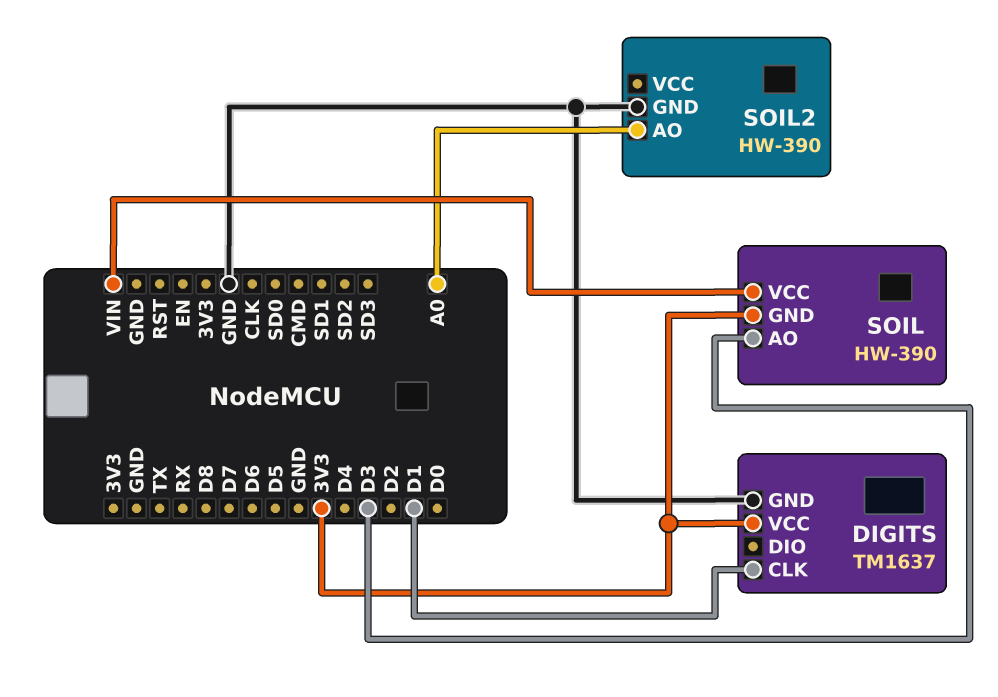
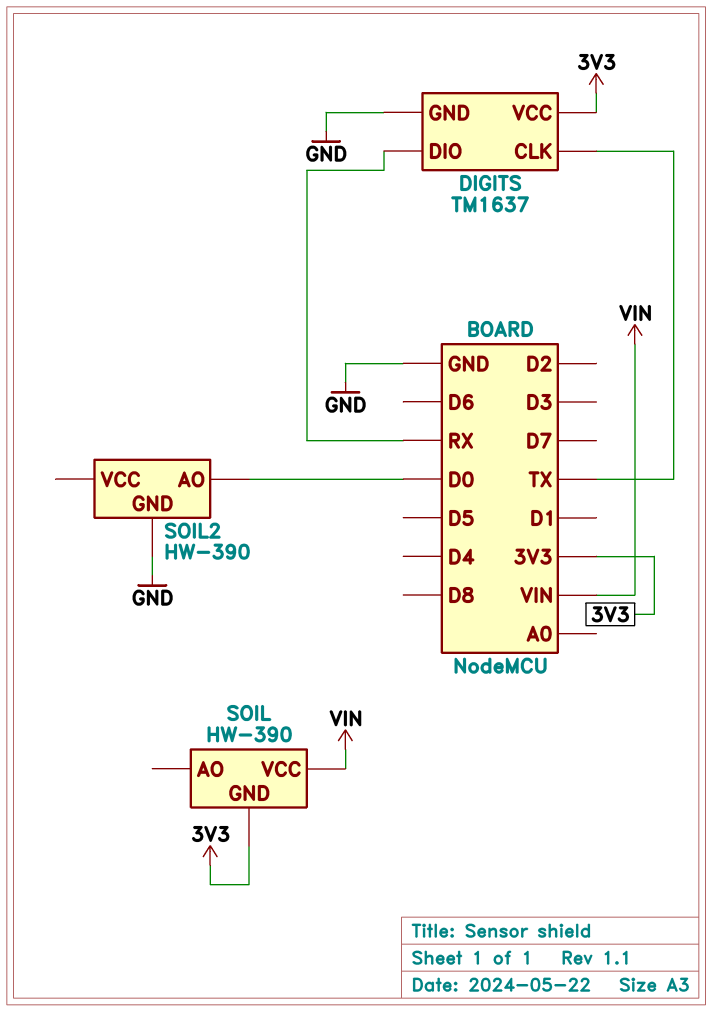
DIGITS pin CLK: D1 -> TX
DIGITS pin DIO: none -> RX
SOIL pin AO: D3 -> none
SOIL2 pin AO: A0 -> D0

